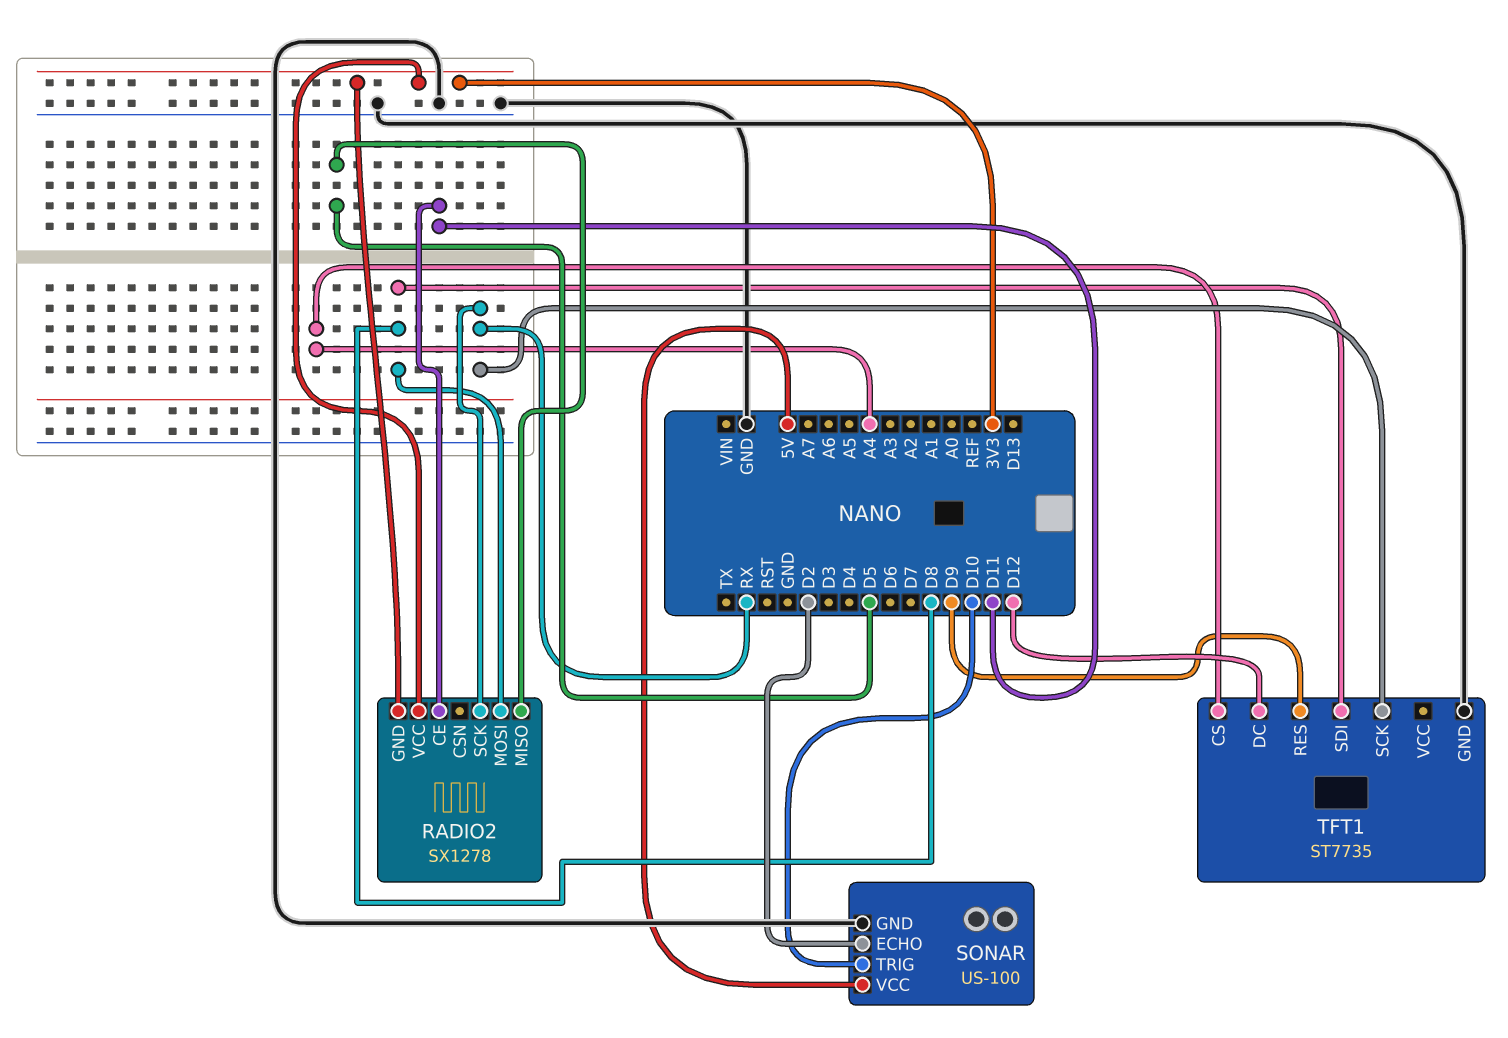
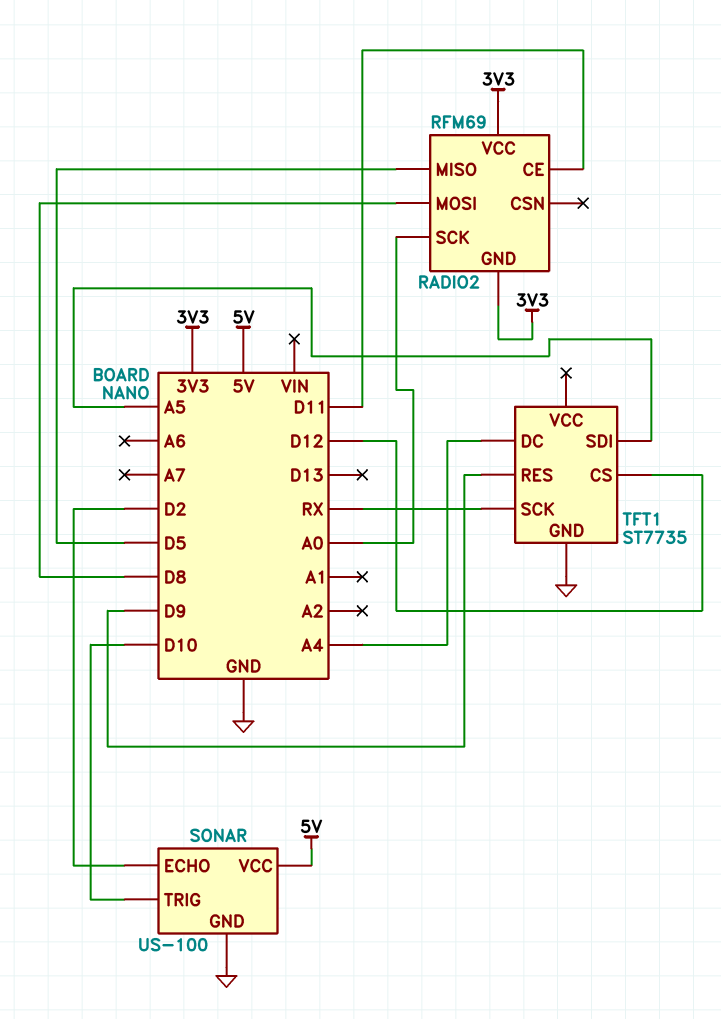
RADIO2: SX1278 -> RFM69
RADIO2 pin SCK: RX -> A0
TFT1 pin CS: A4 -> D12
TFT1 pin DC: D12 -> A4
TFT1 pin SDI: D8 -> A5

